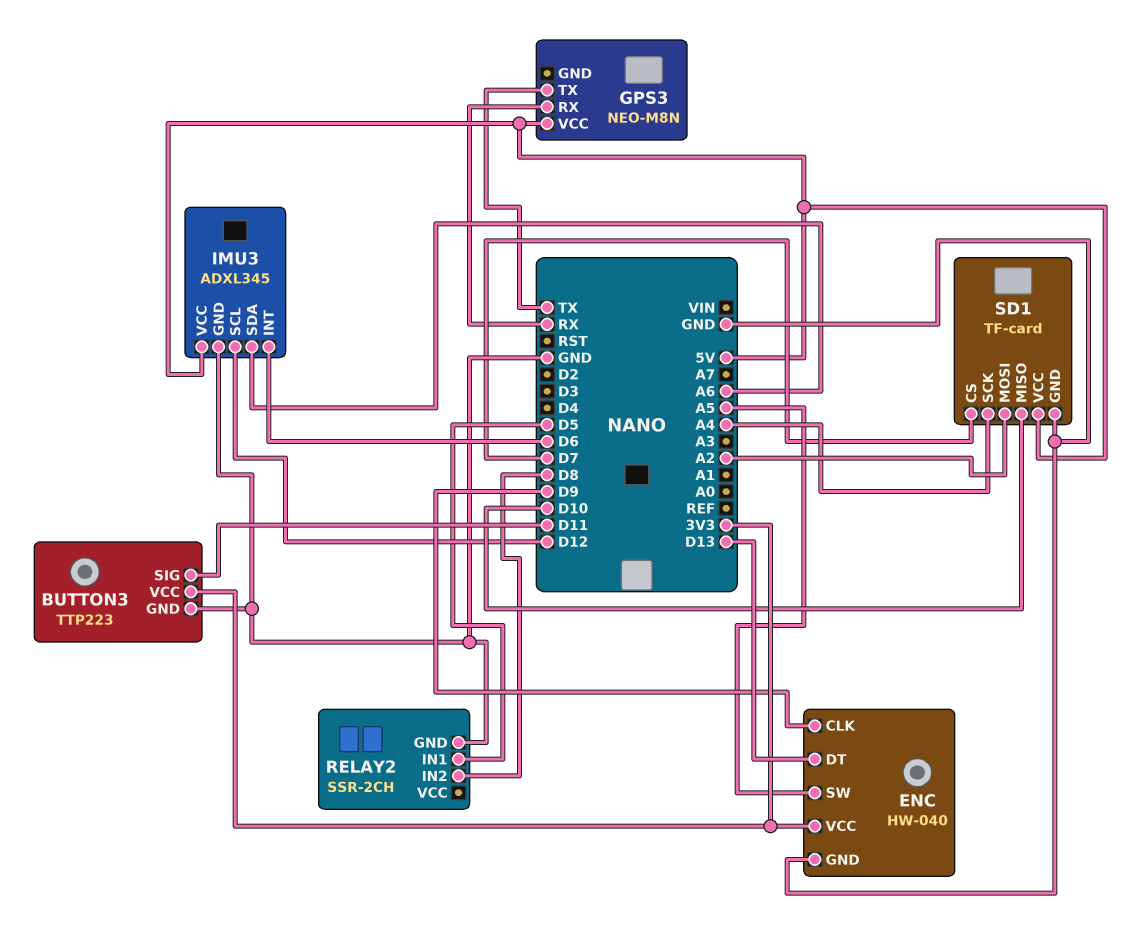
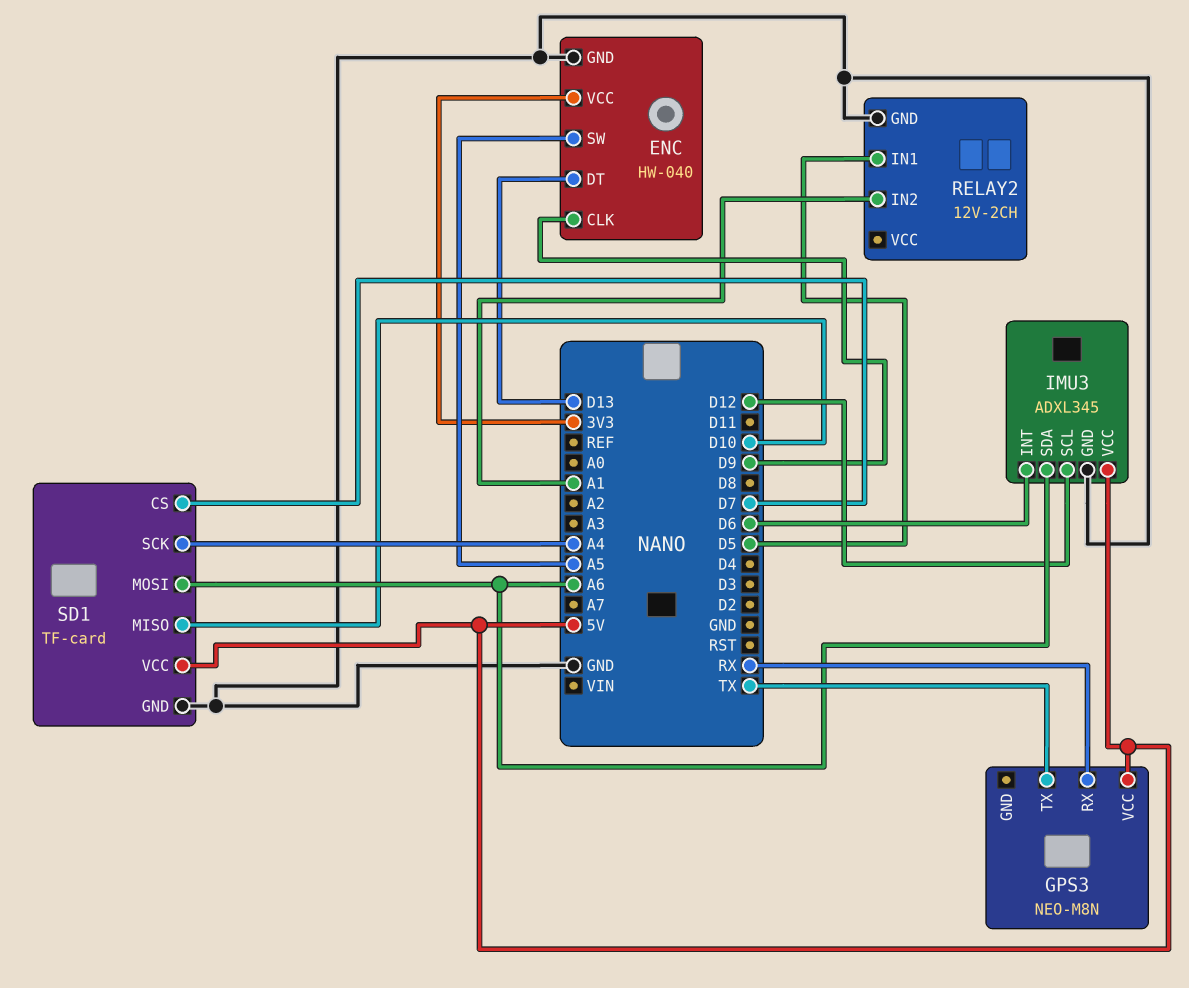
BUTTON3: TTP223 -> none
BUTTON3 pin GND: GND -> none
BUTTON3 pin SIG: D11 -> none
BUTTON3 pin VCC: 3V3 -> none
RELAY2: SSR-2CH -> 12V-2CH
RELAY2 pin IN2: D8 -> A1
SD1 pin MOSI: A2 -> A6

